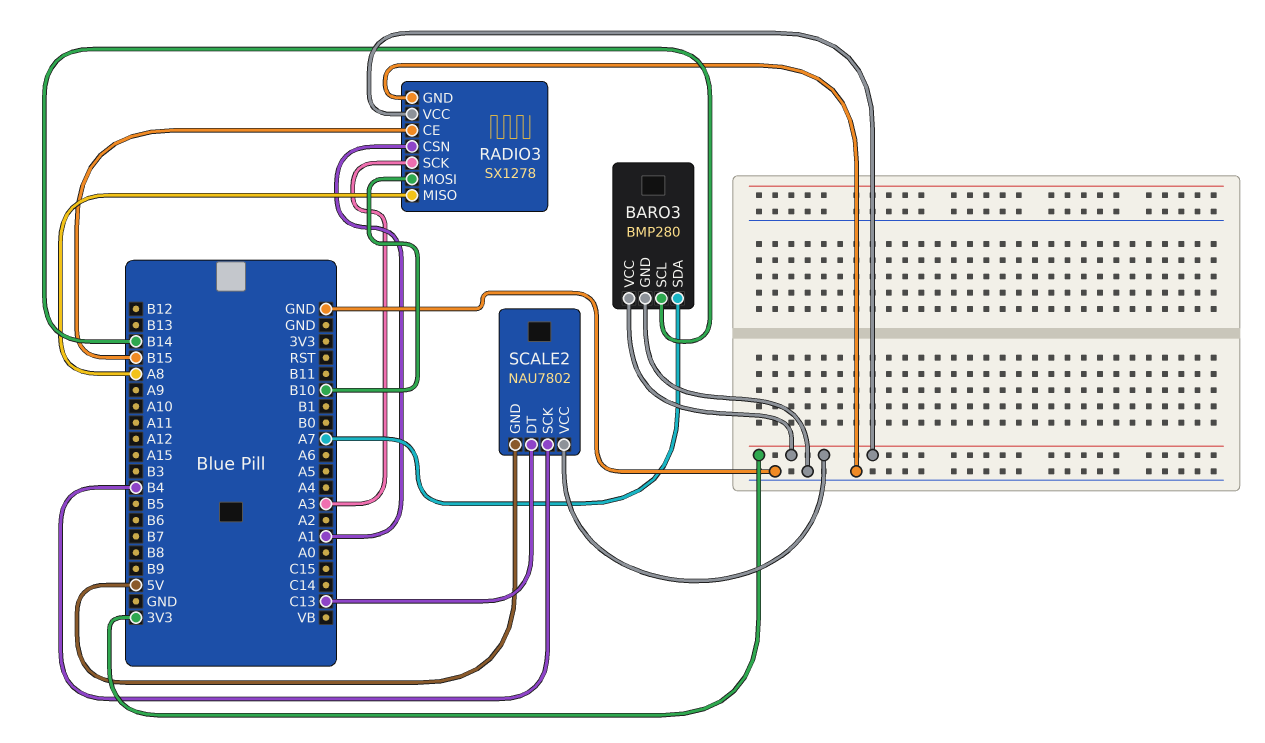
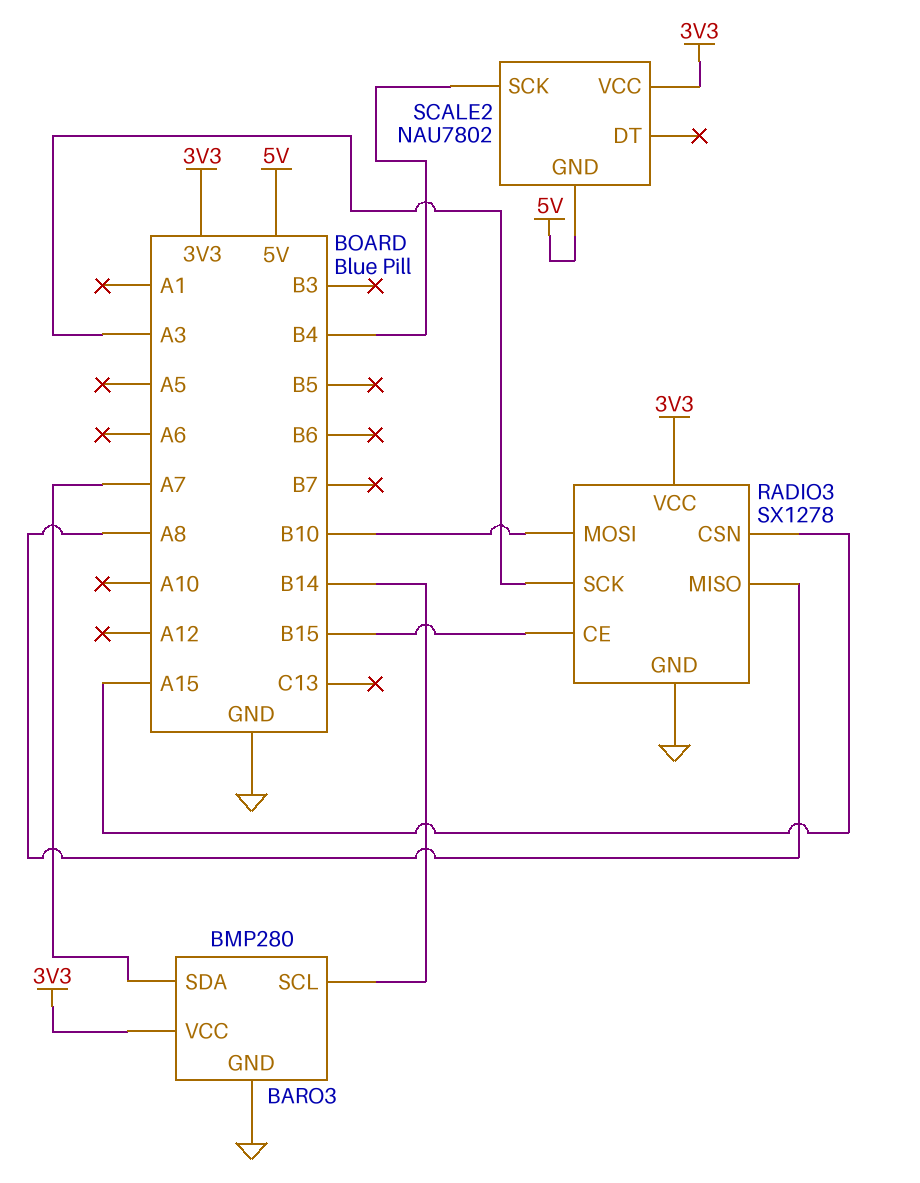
RADIO3 pin CSN: A1 -> A15
SCALE2 pin DT: C13 -> none

